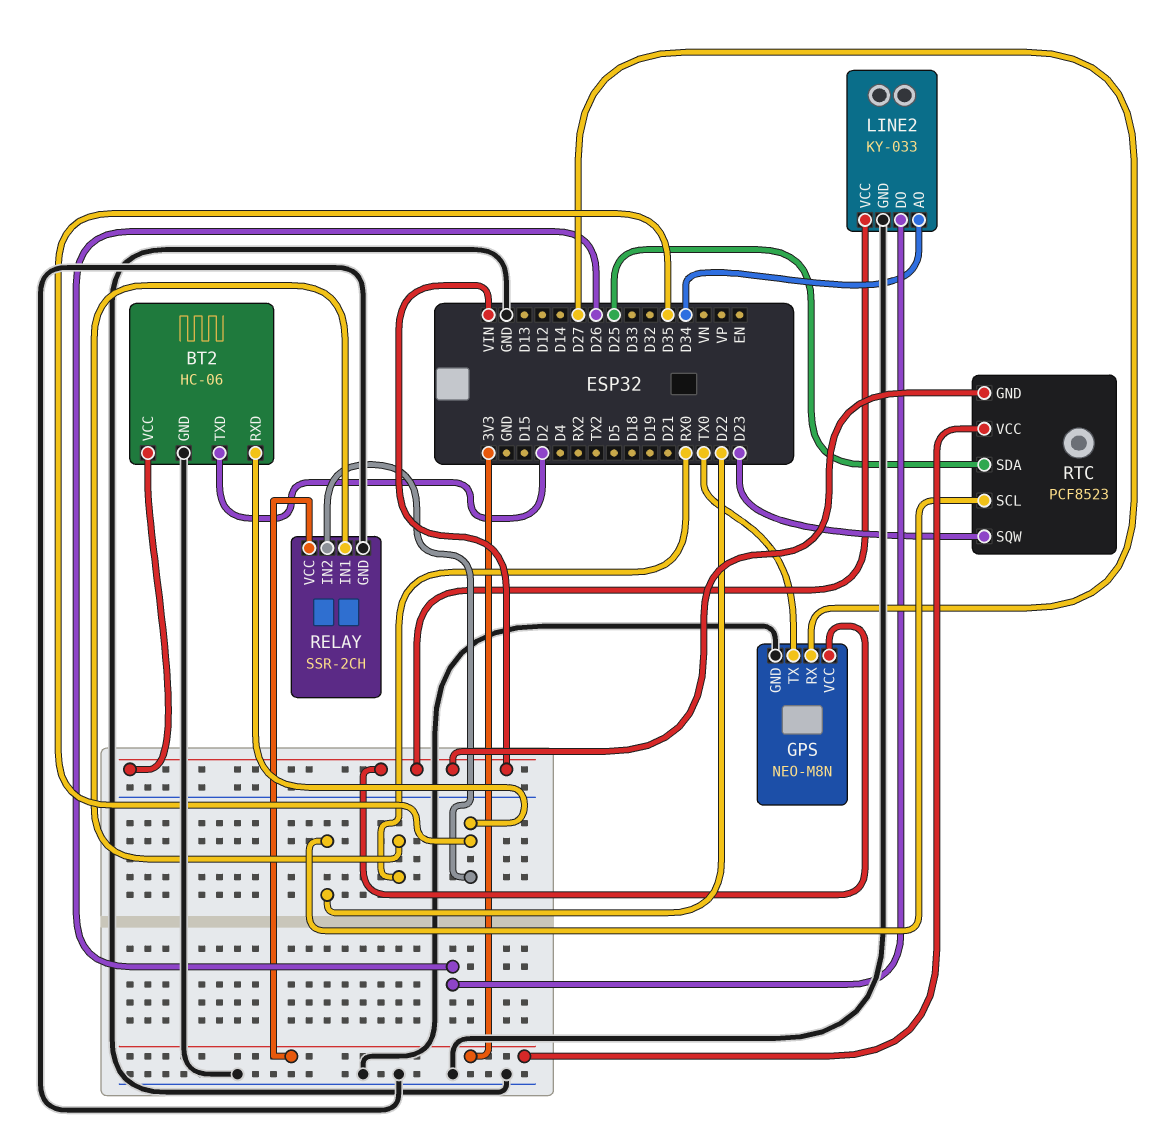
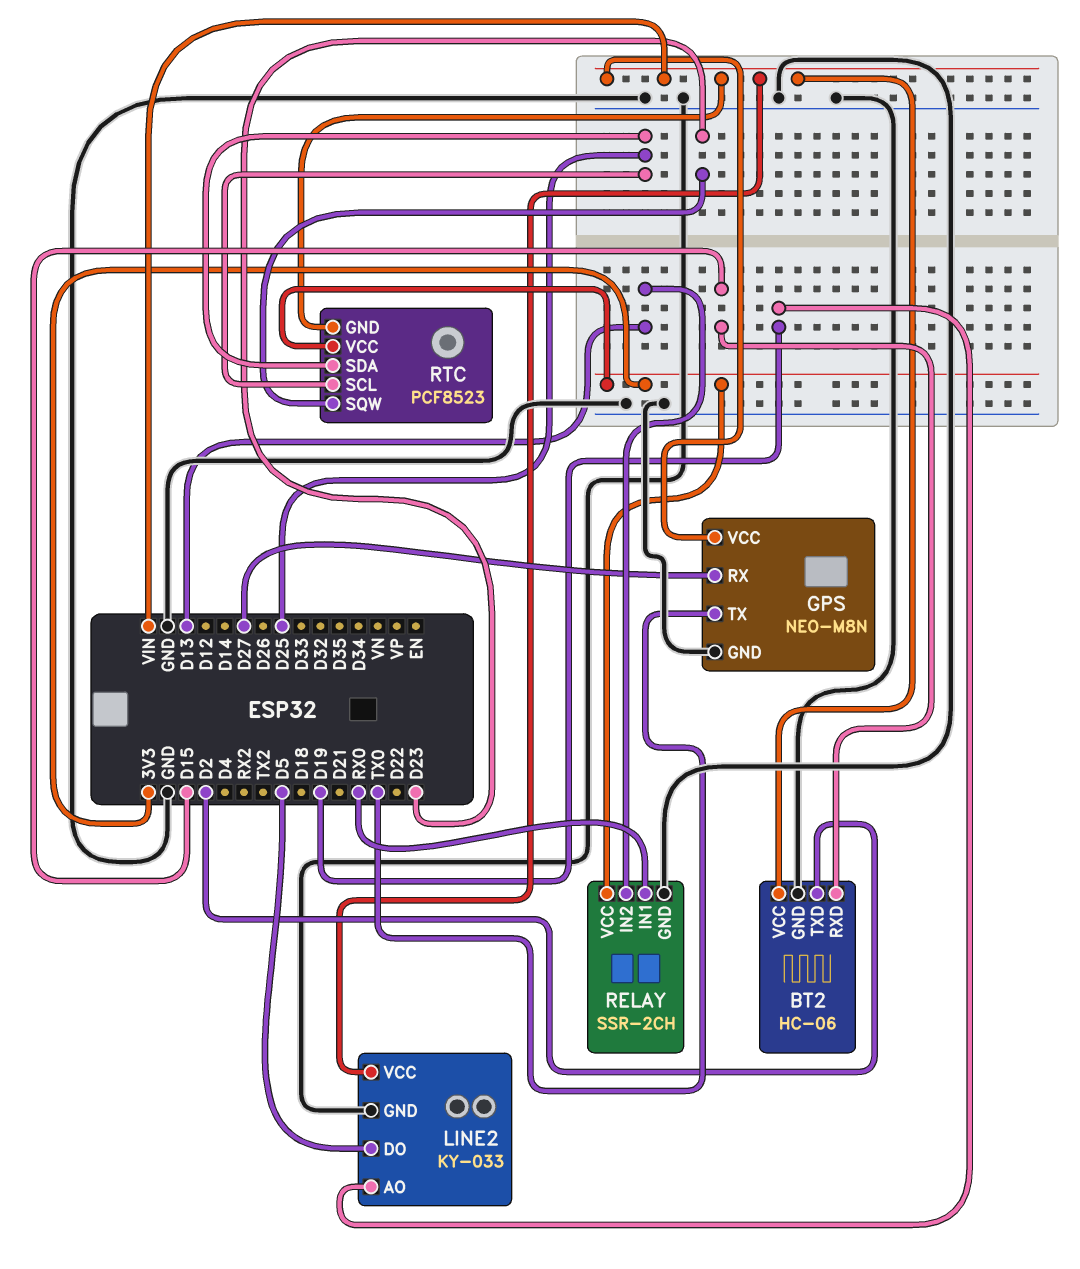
BT2 pin RXD: D35 -> D15
LINE2 pin AO: D34 -> D19
LINE2 pin DO: D26 -> D5
RELAY pin IN2: D35 -> D13
RTC pin SCL: D22 -> D25

